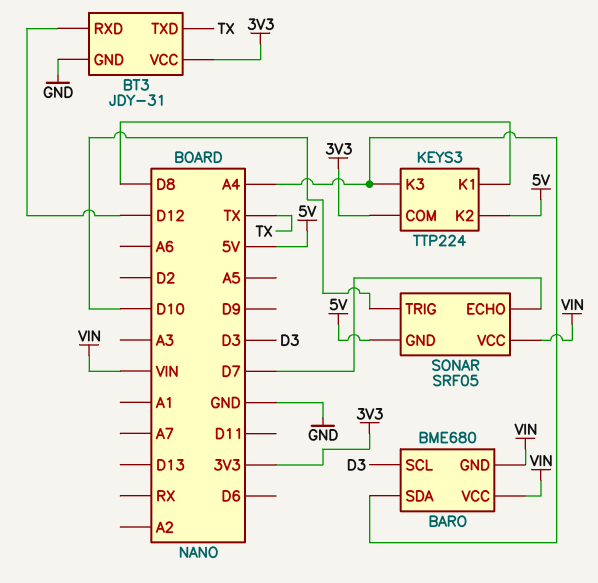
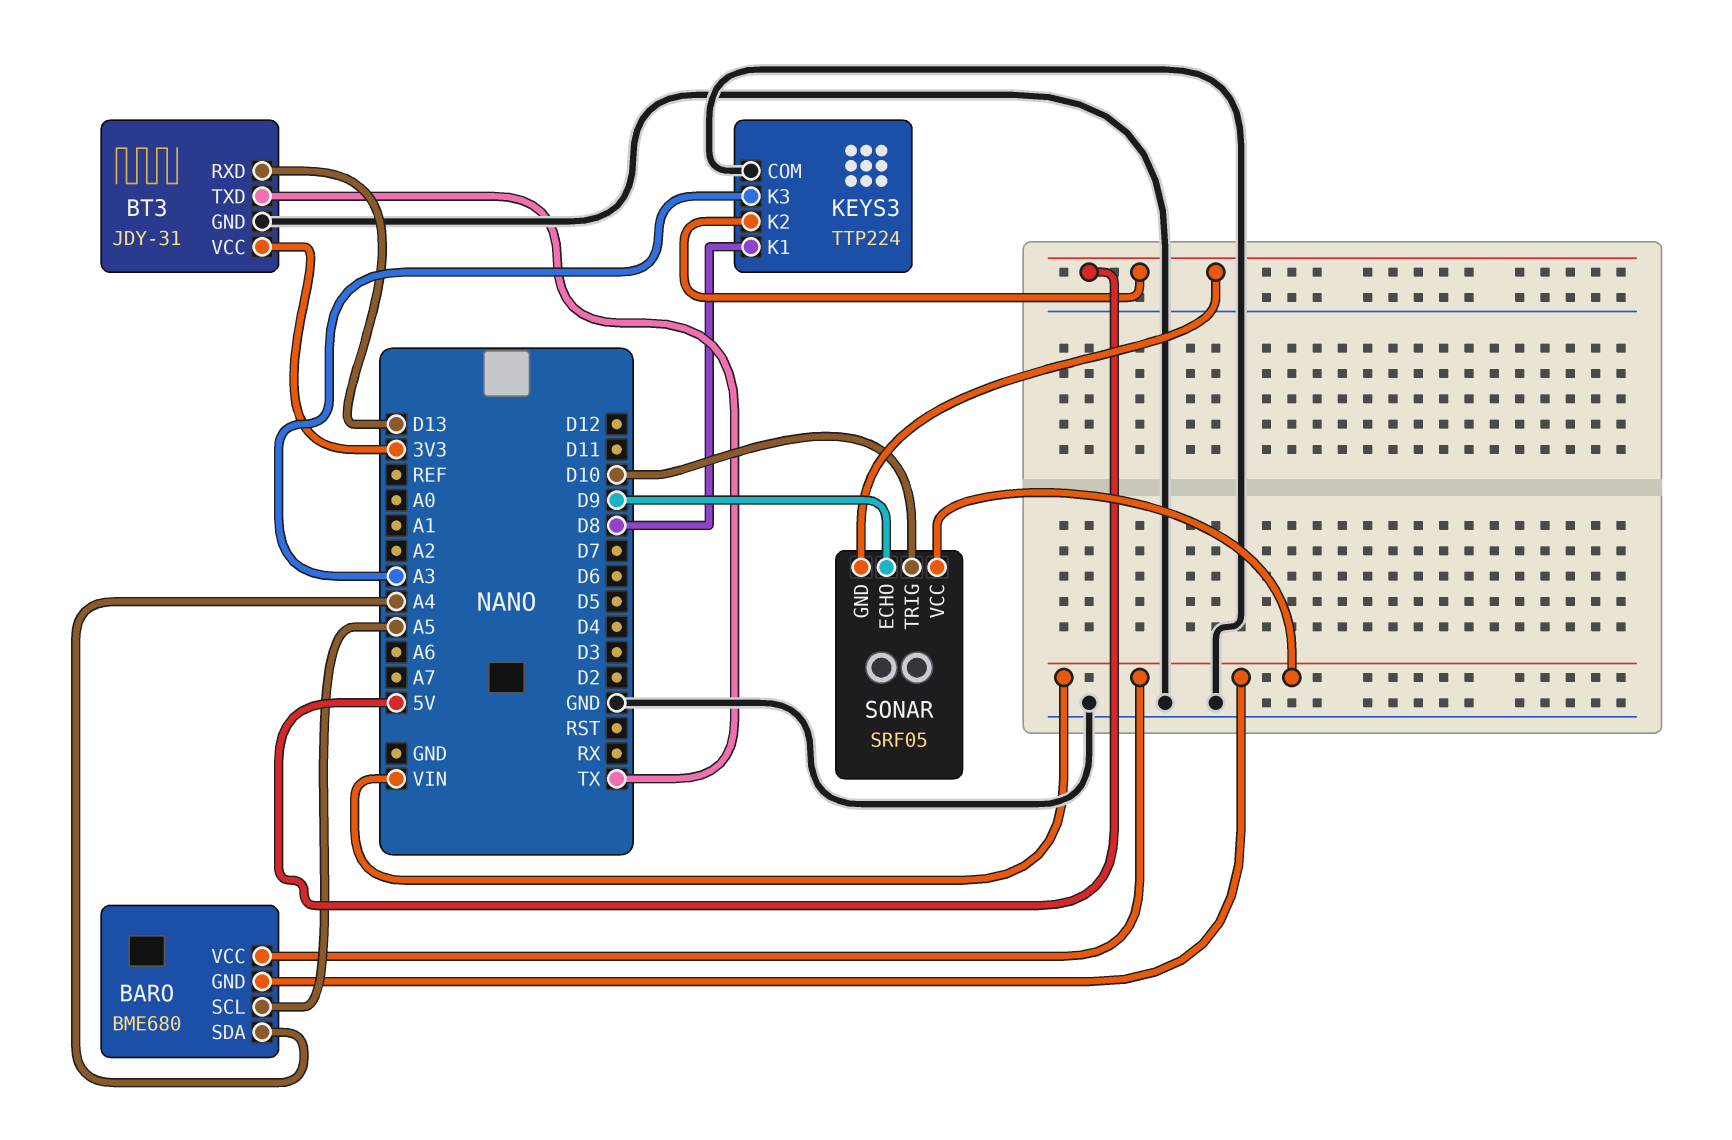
BARO pin SCL: D3 -> A5
BT3 pin RXD: D12 -> D13
KEYS3 pin COM: 3V3 -> GND
KEYS3 pin K3: A4 -> A3
SONAR pin ECHO: D7 -> D9

